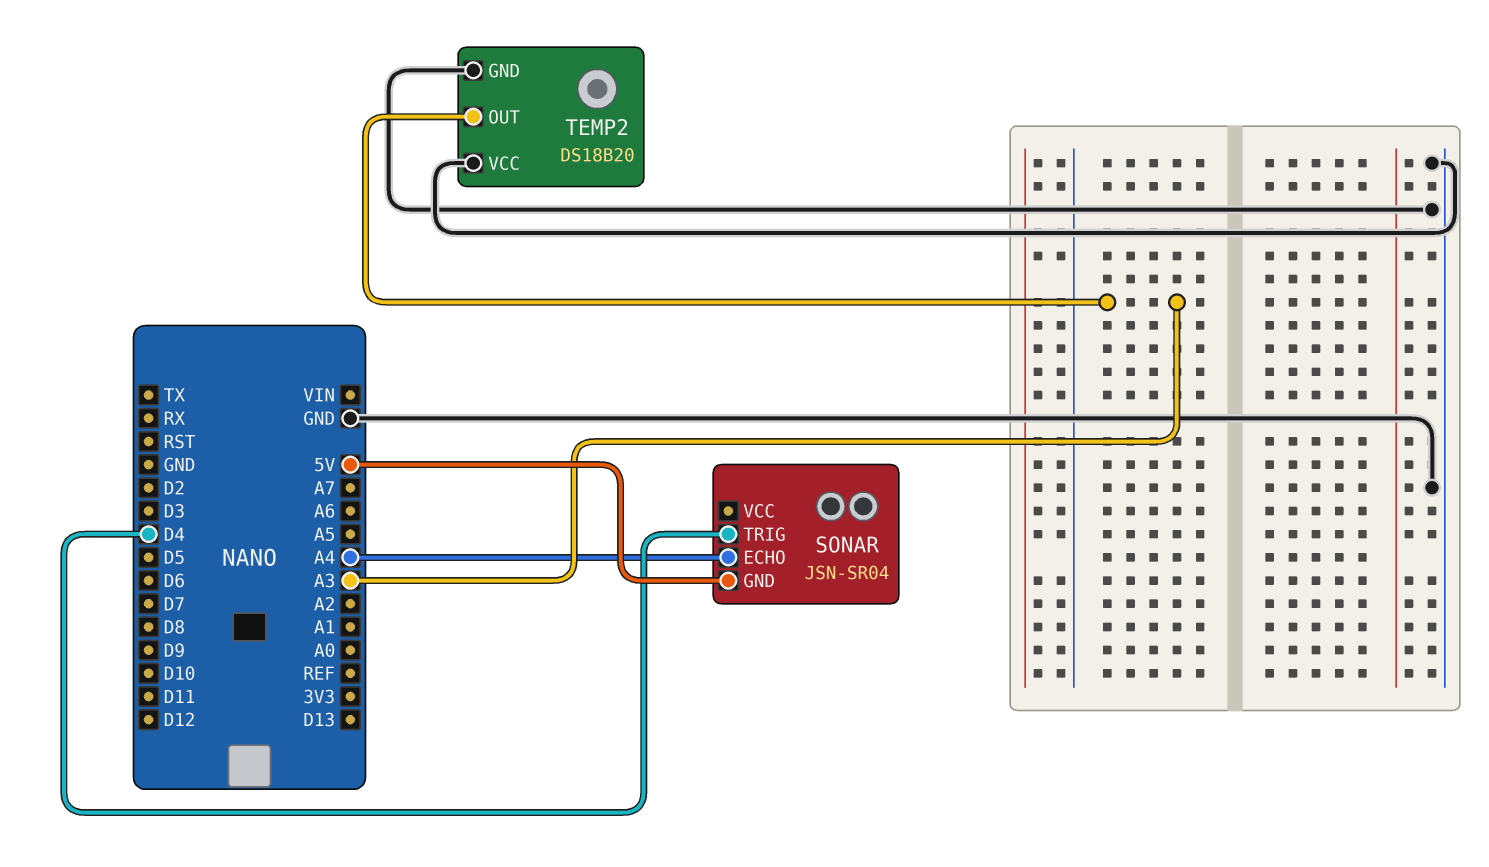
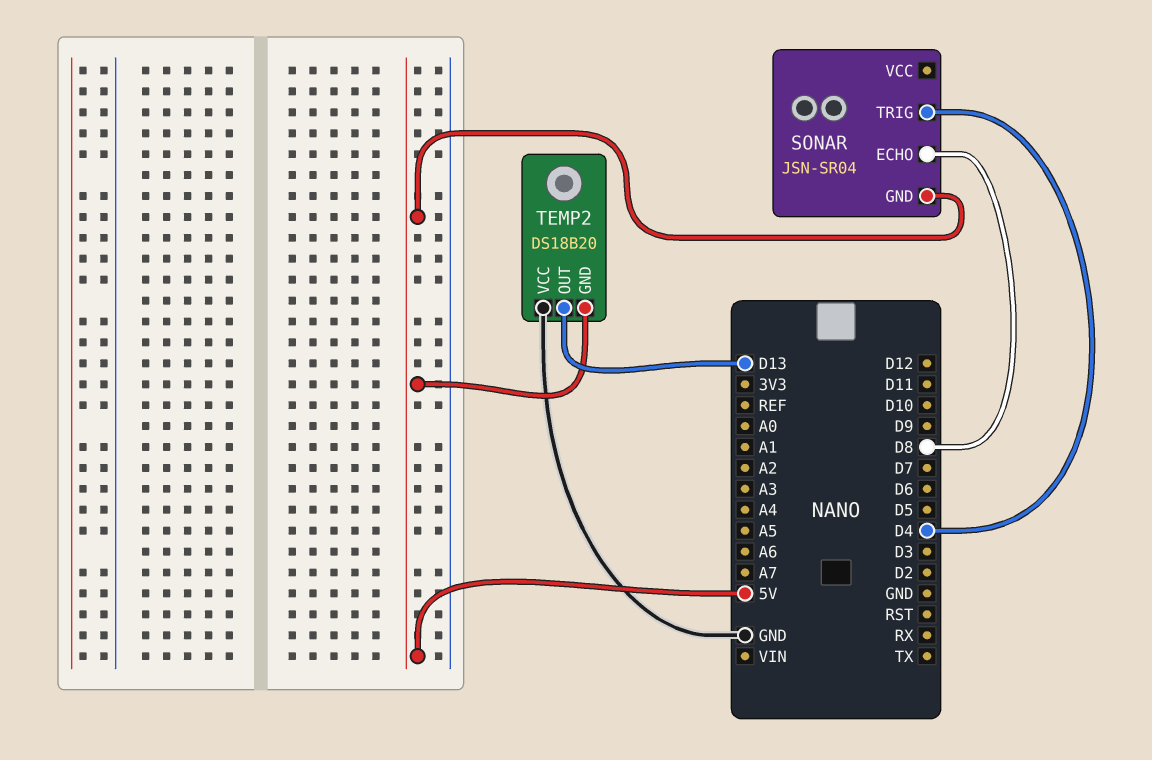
SONAR pin ECHO: A4 -> D8
TEMP2 pin GND: GND -> 5V
TEMP2 pin OUT: A3 -> D13

